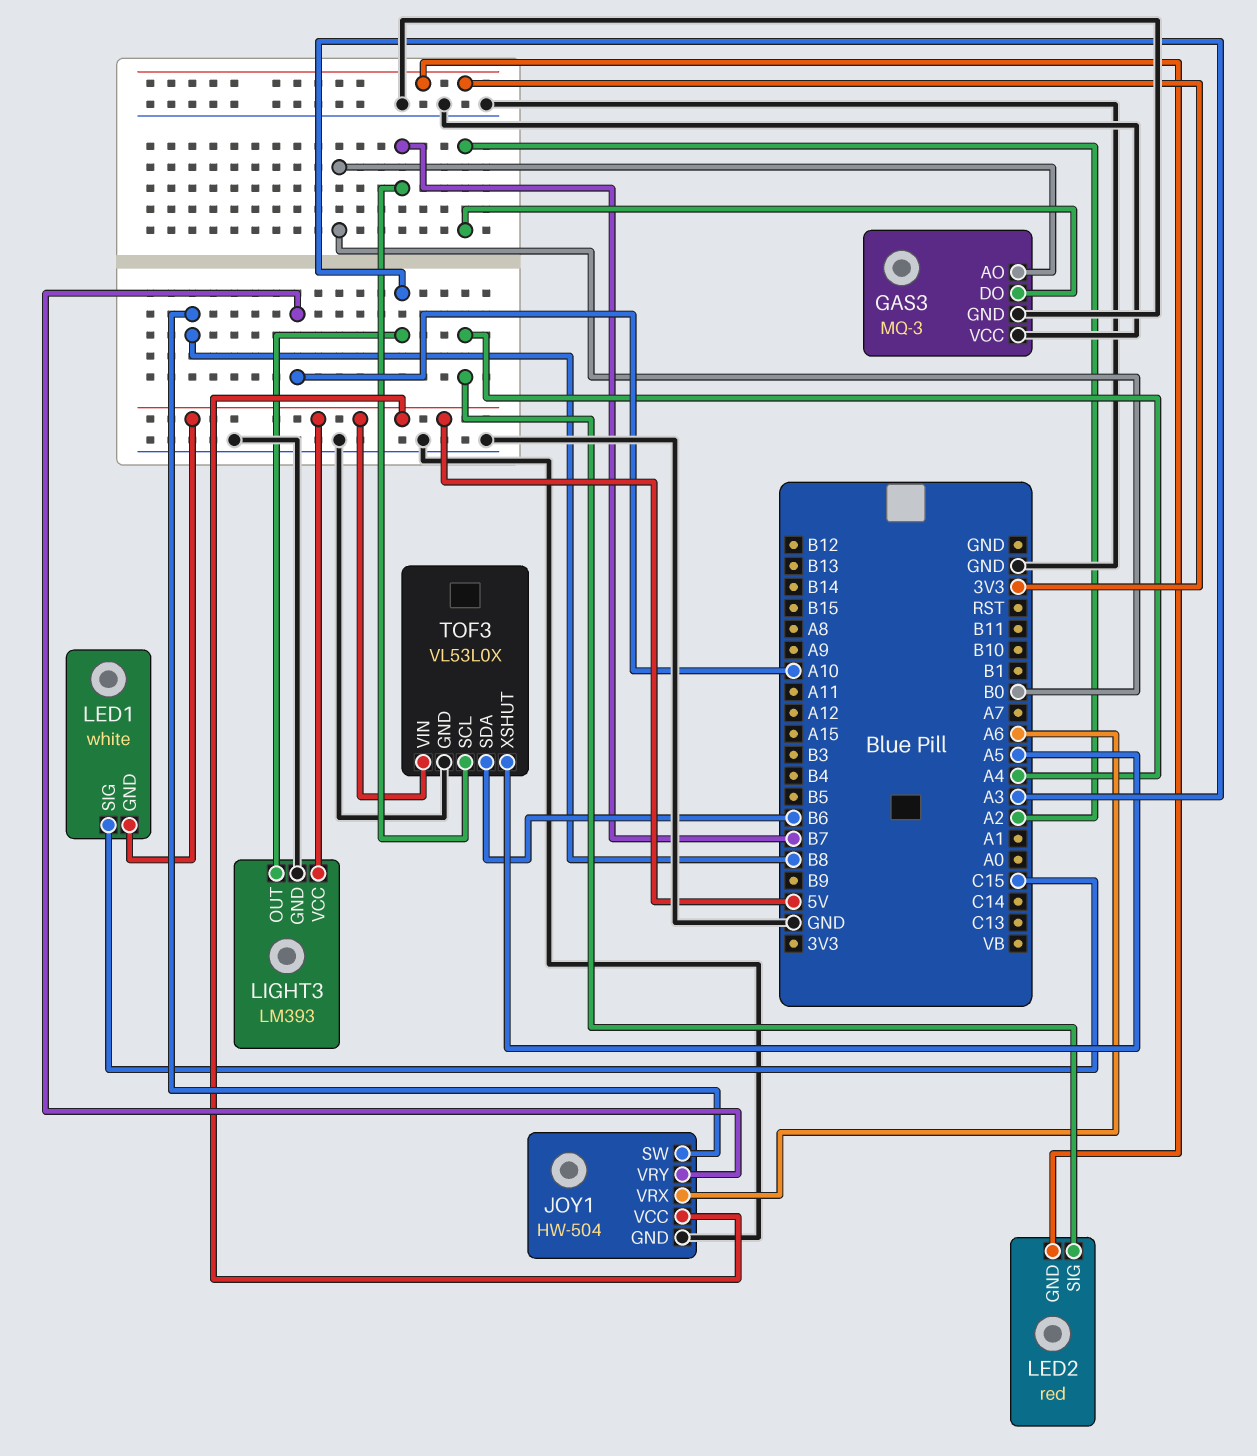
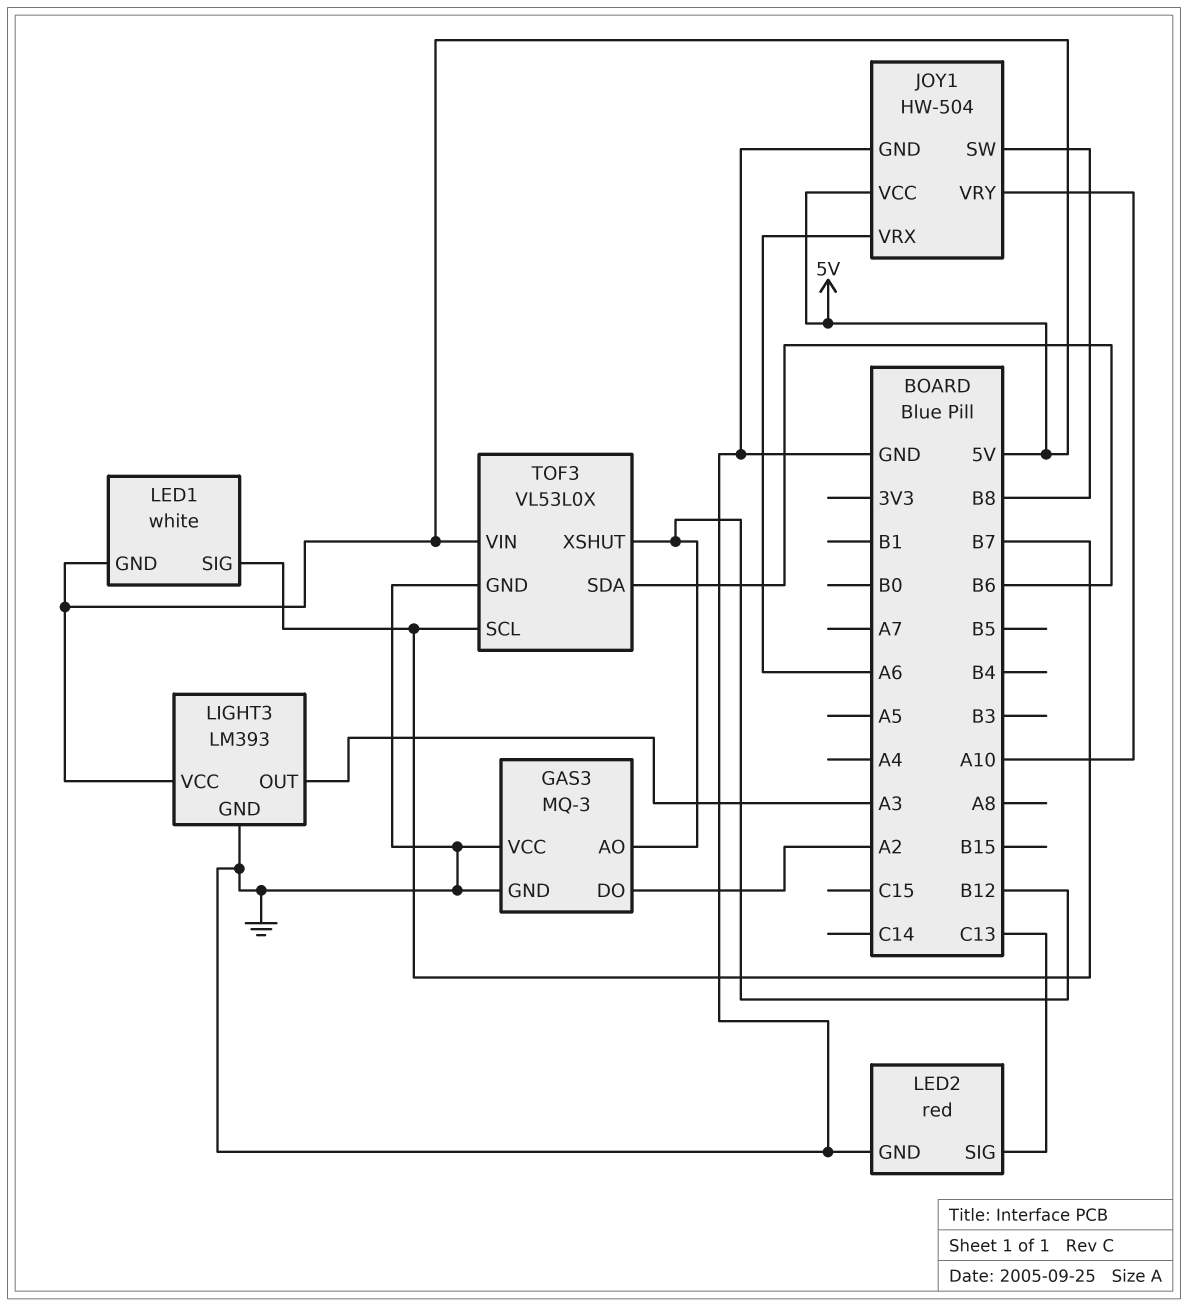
GAS3 pin AO: B0 -> B12
LED1 pin SIG: C15 -> B7
LED2 pin GND: 3V3 -> GND
LED2 pin SIG: A4 -> C13
TOF3 pin XSHUT: A5 -> B12

